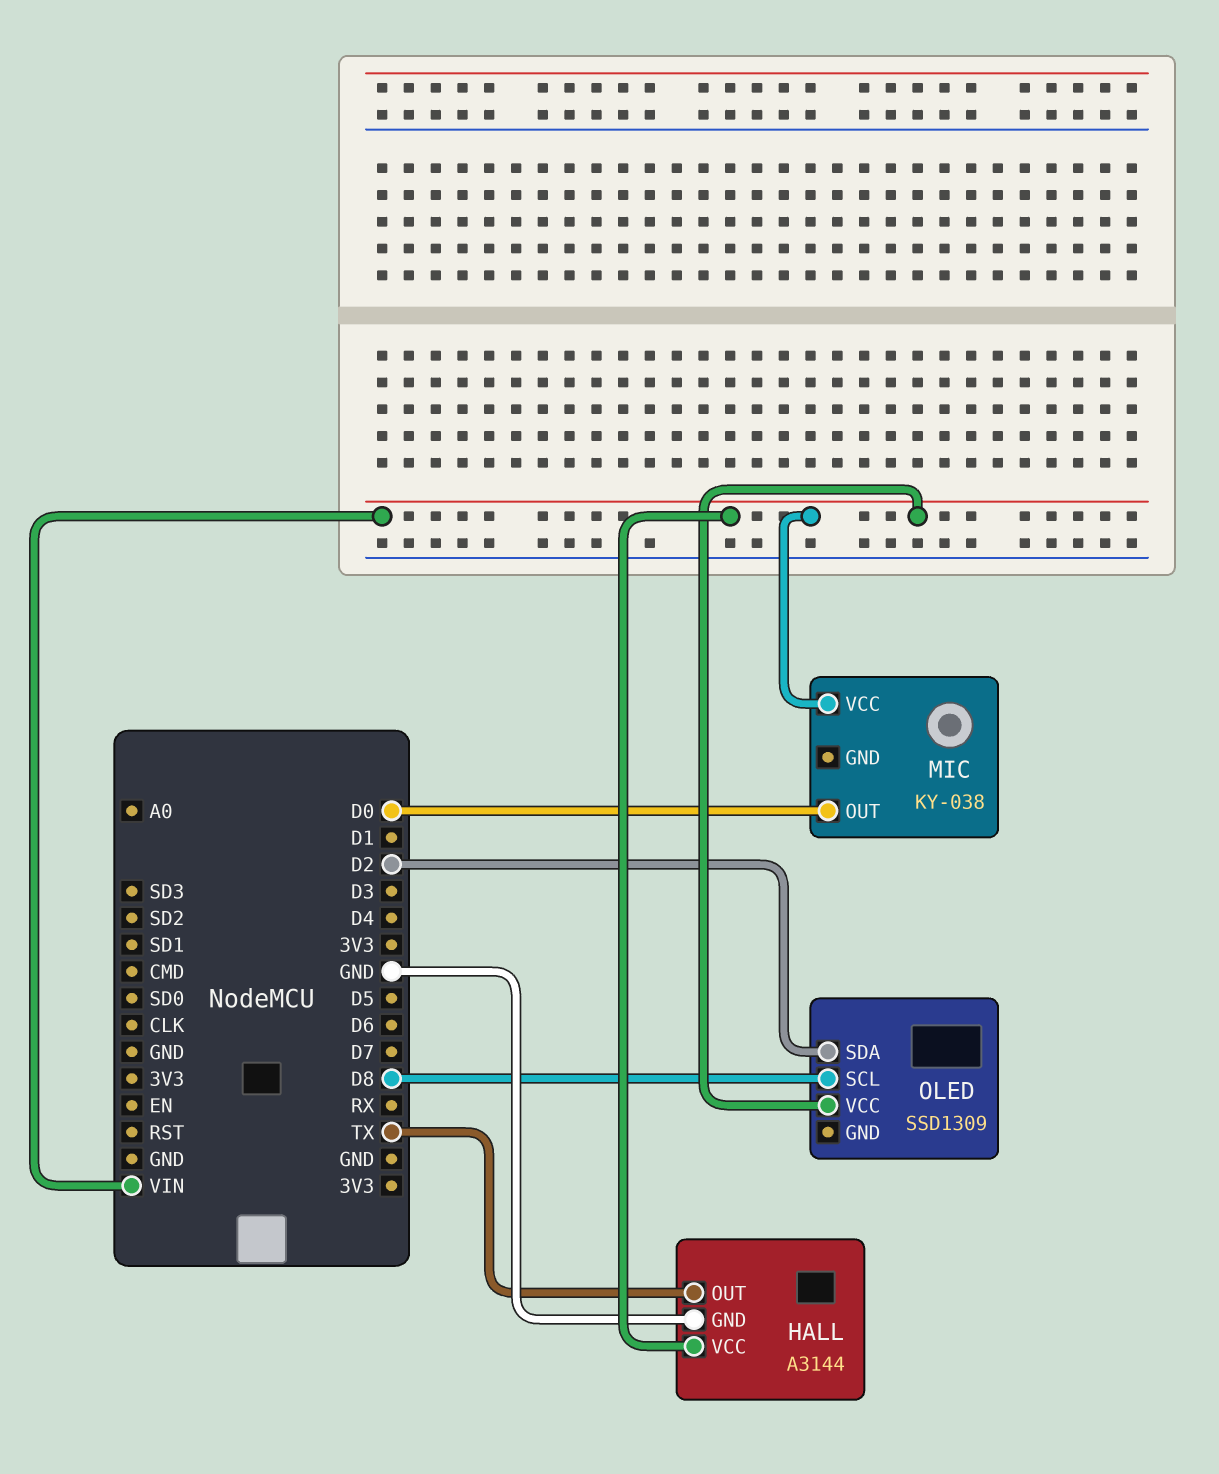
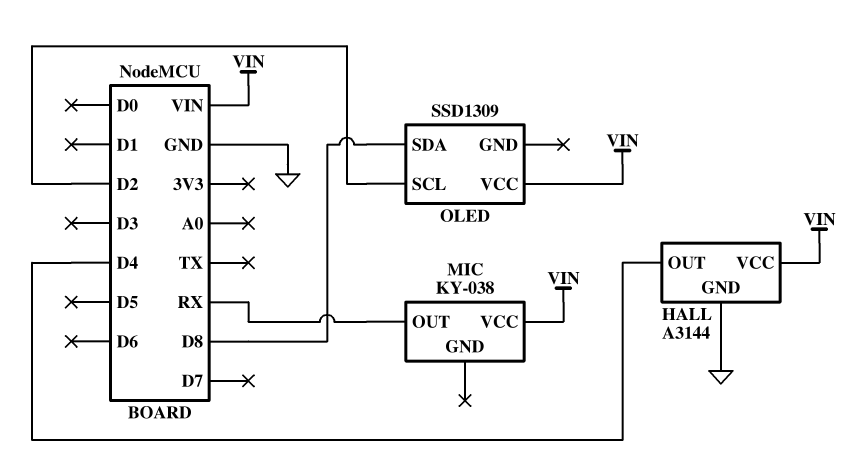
HALL pin OUT: TX -> D4
MIC pin OUT: D0 -> RX
OLED pin SCL: D8 -> D2
OLED pin SDA: D2 -> D8

